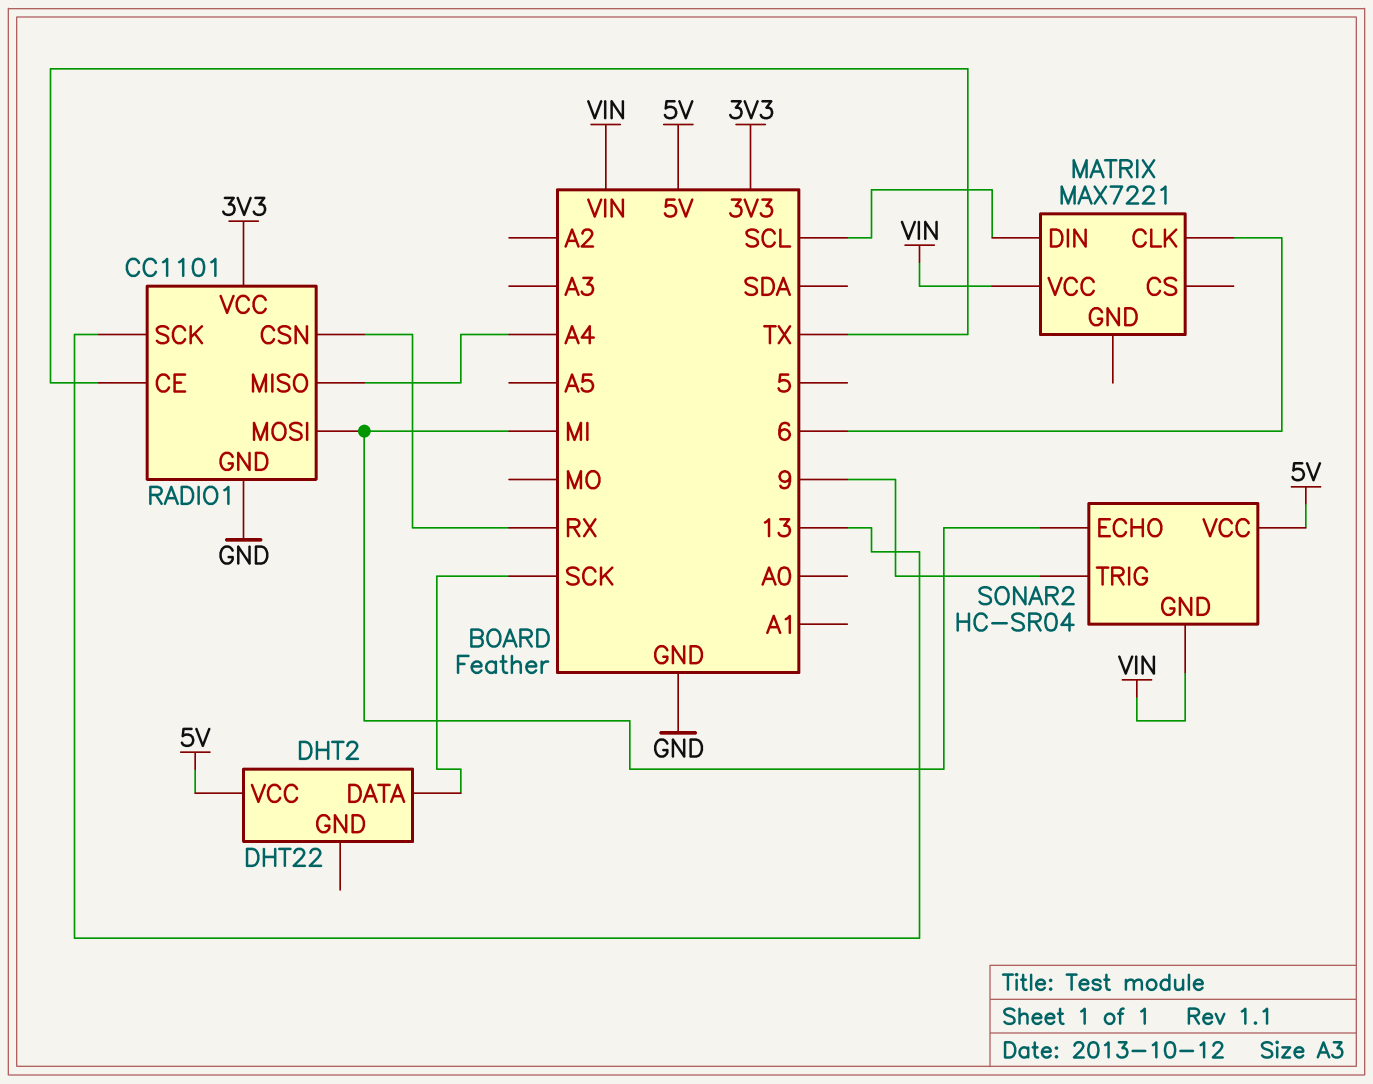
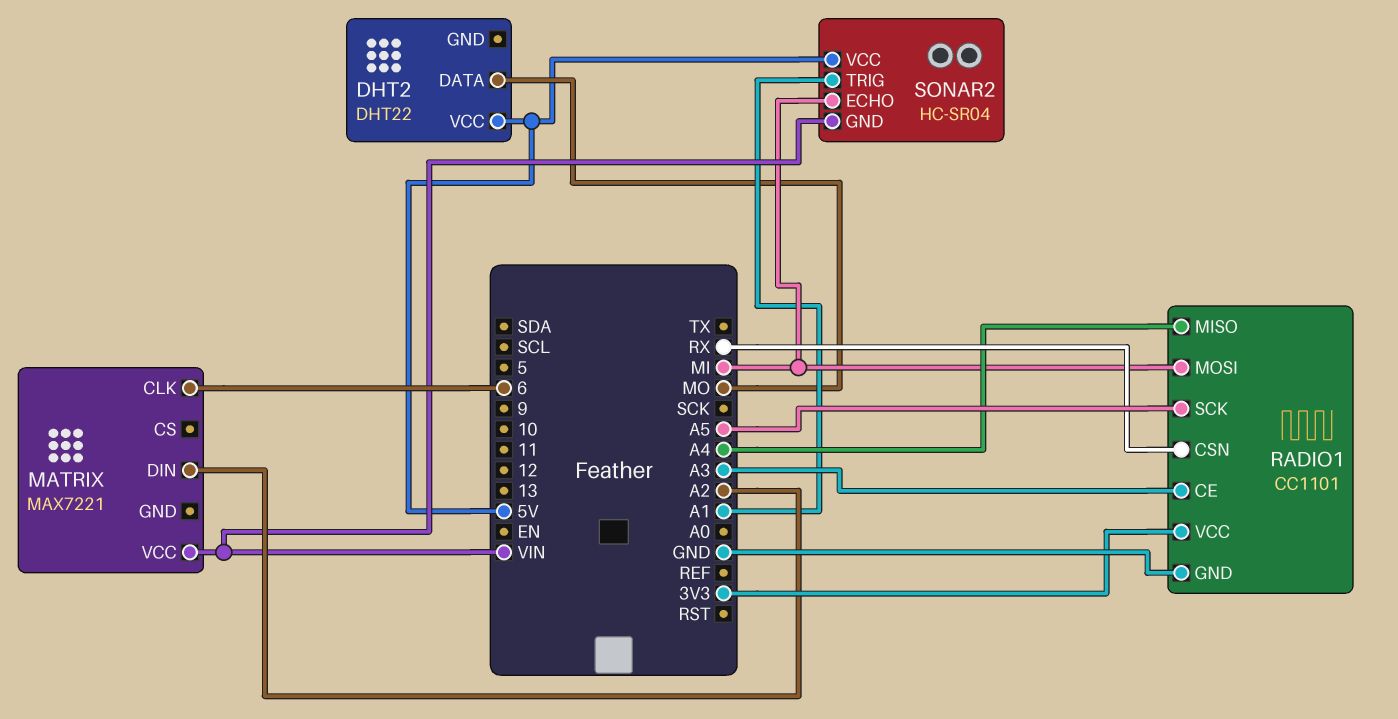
DHT2 pin DATA: SCK -> MO
MATRIX pin DIN: SCL -> A2
RADIO1 pin CE: TX -> A3
RADIO1 pin SCK: 13 -> A5
SONAR2 pin TRIG: 9 -> A1

